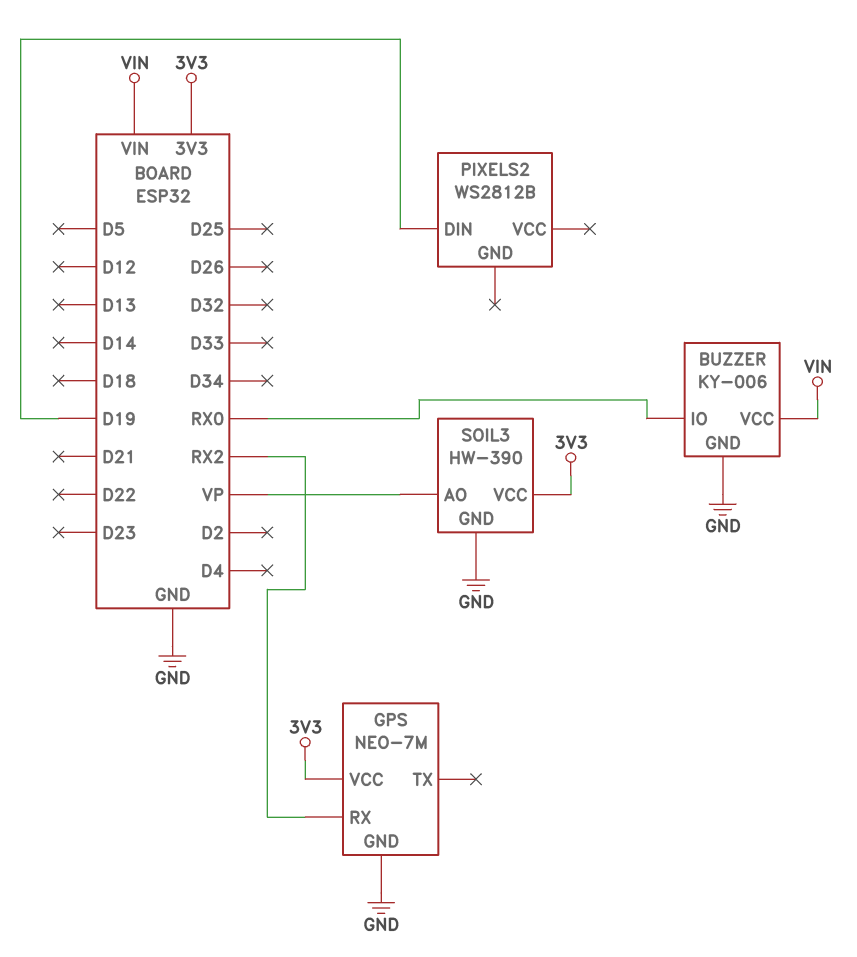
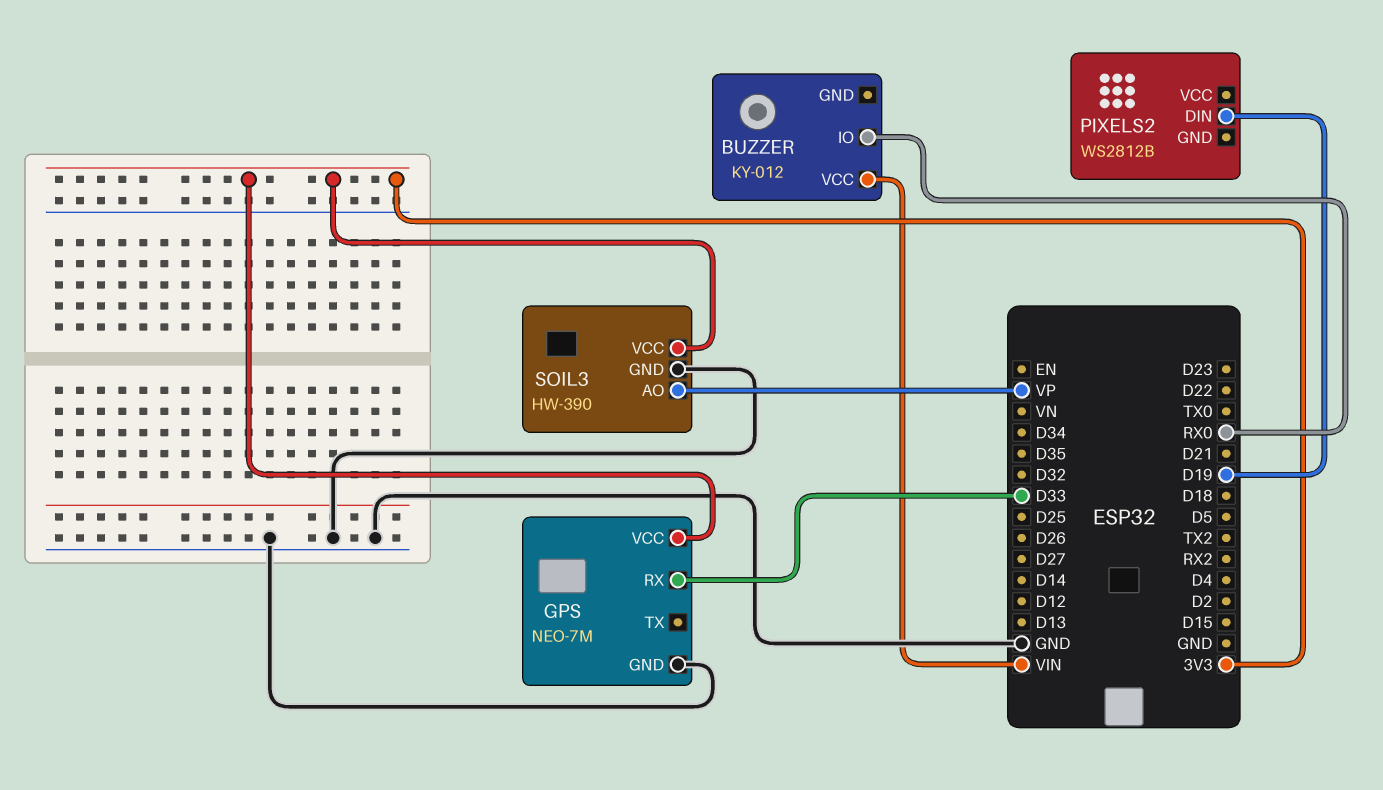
BUZZER: KY-006 -> KY-012
BUZZER pin GND: GND -> none
GPS pin RX: RX2 -> D33

